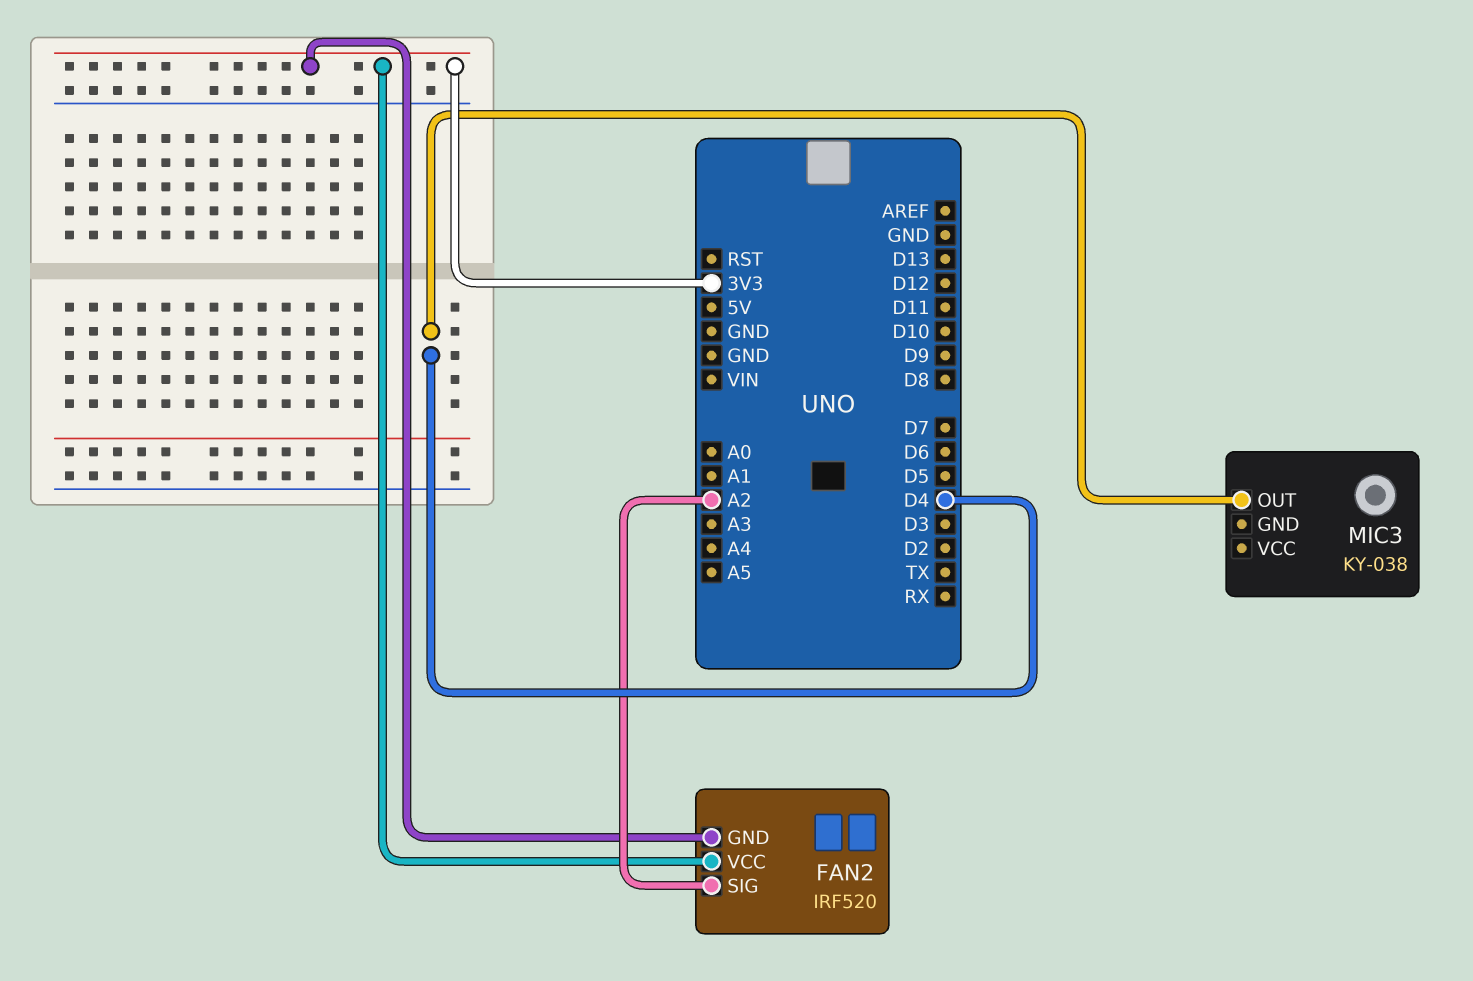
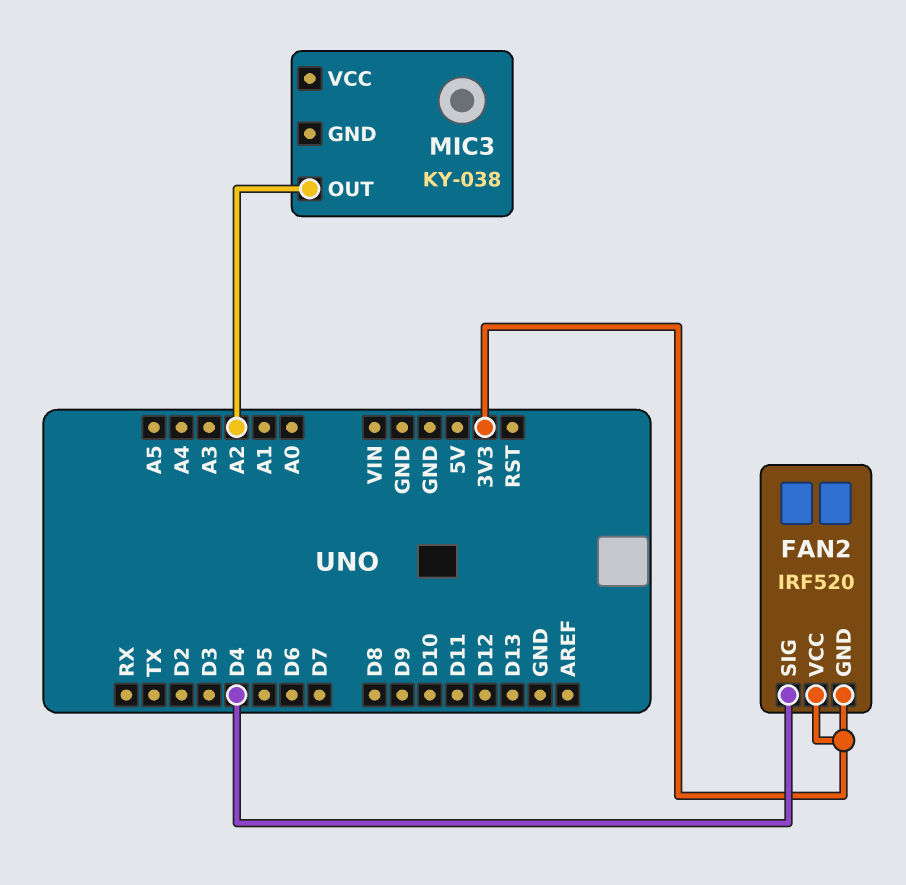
FAN2 pin SIG: A2 -> D4
MIC3 pin OUT: D4 -> A2

